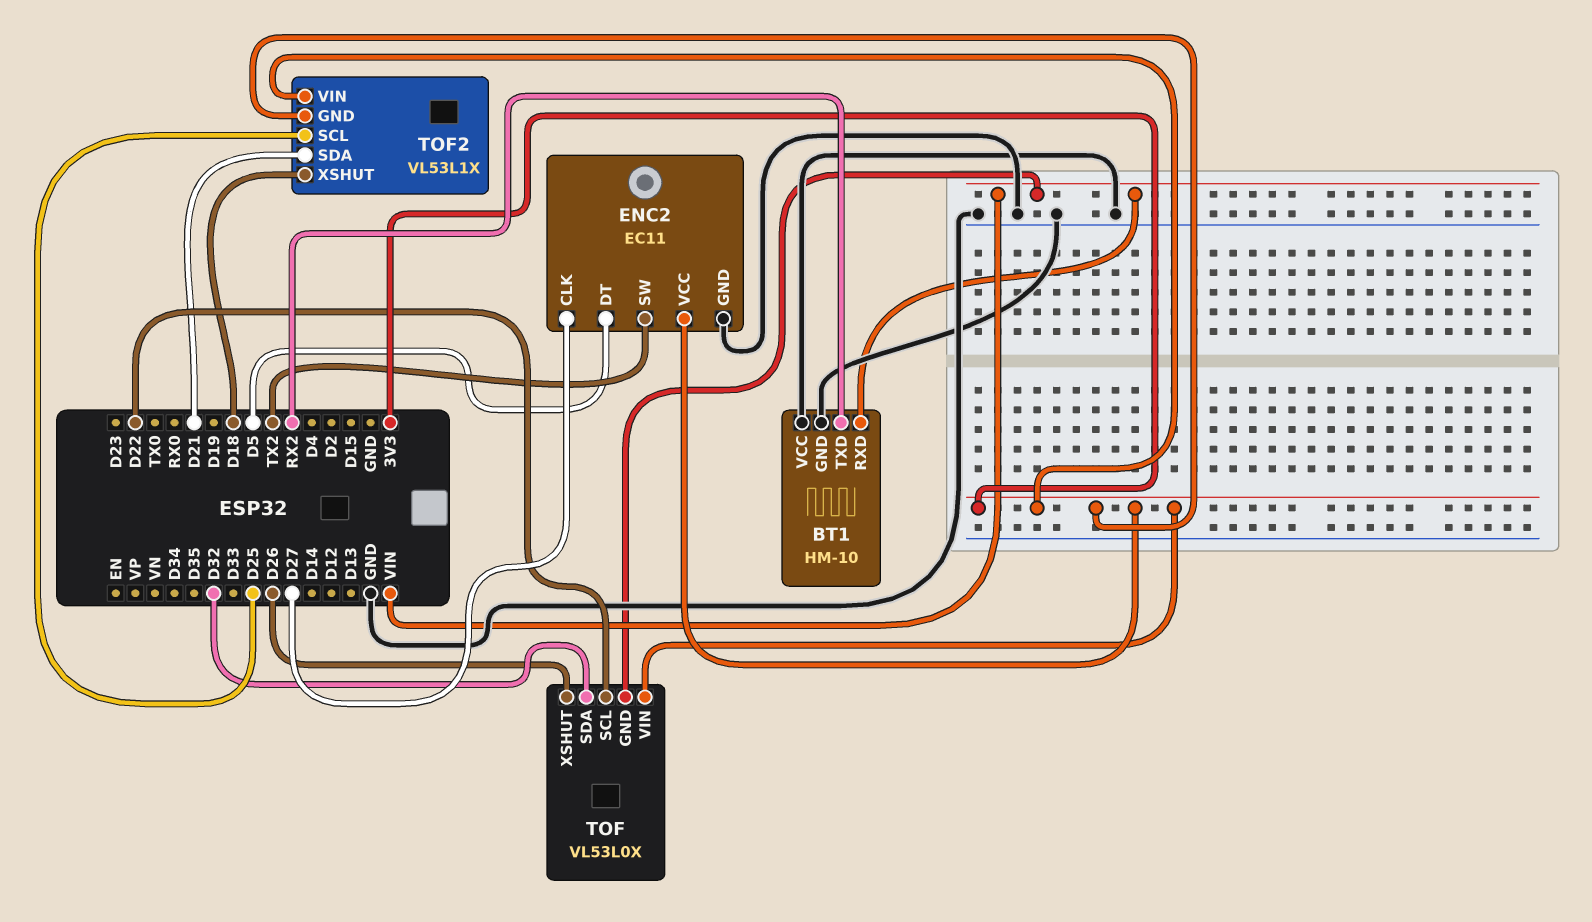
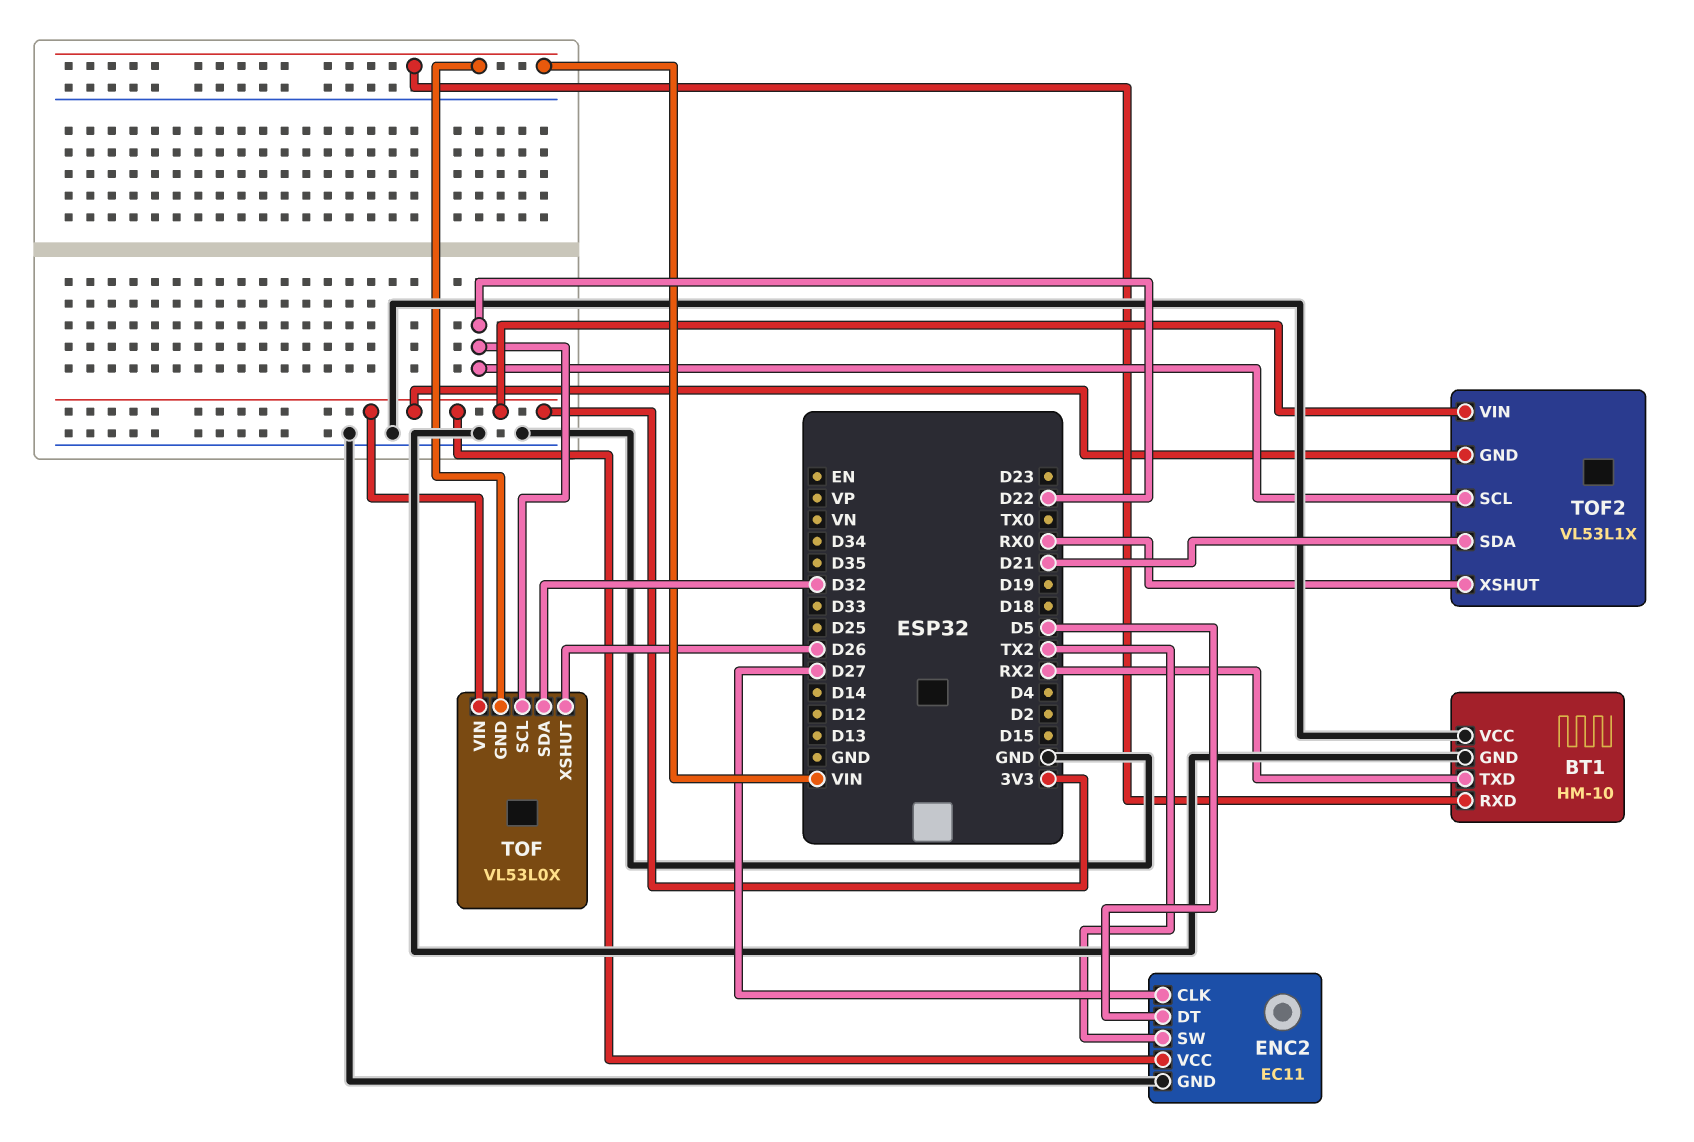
TOF2 pin SCL: D25 -> D22
TOF2 pin XSHUT: D18 -> RX0

